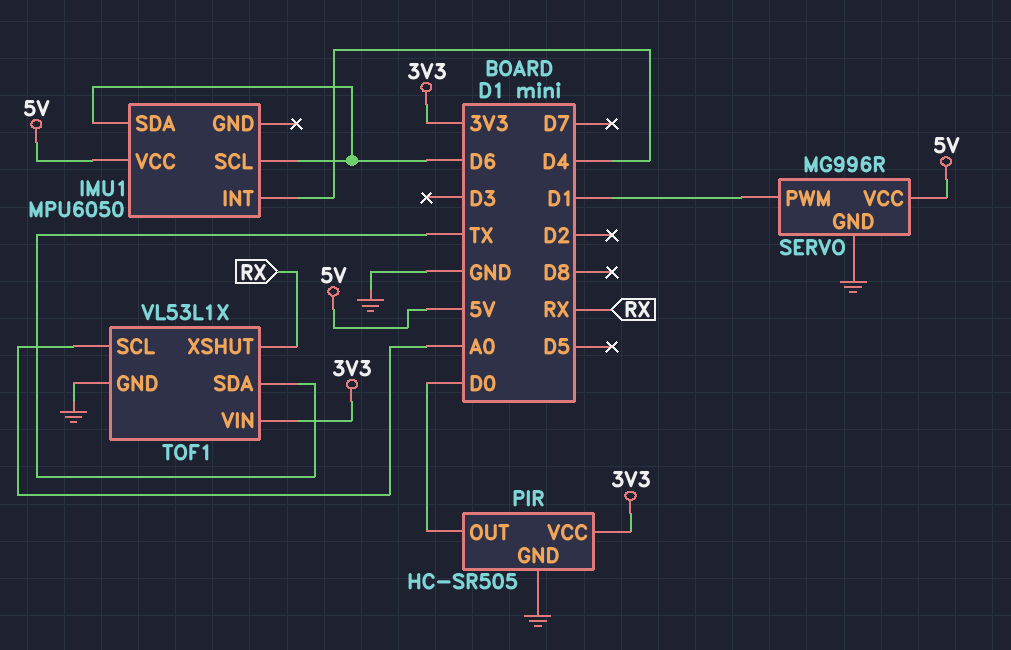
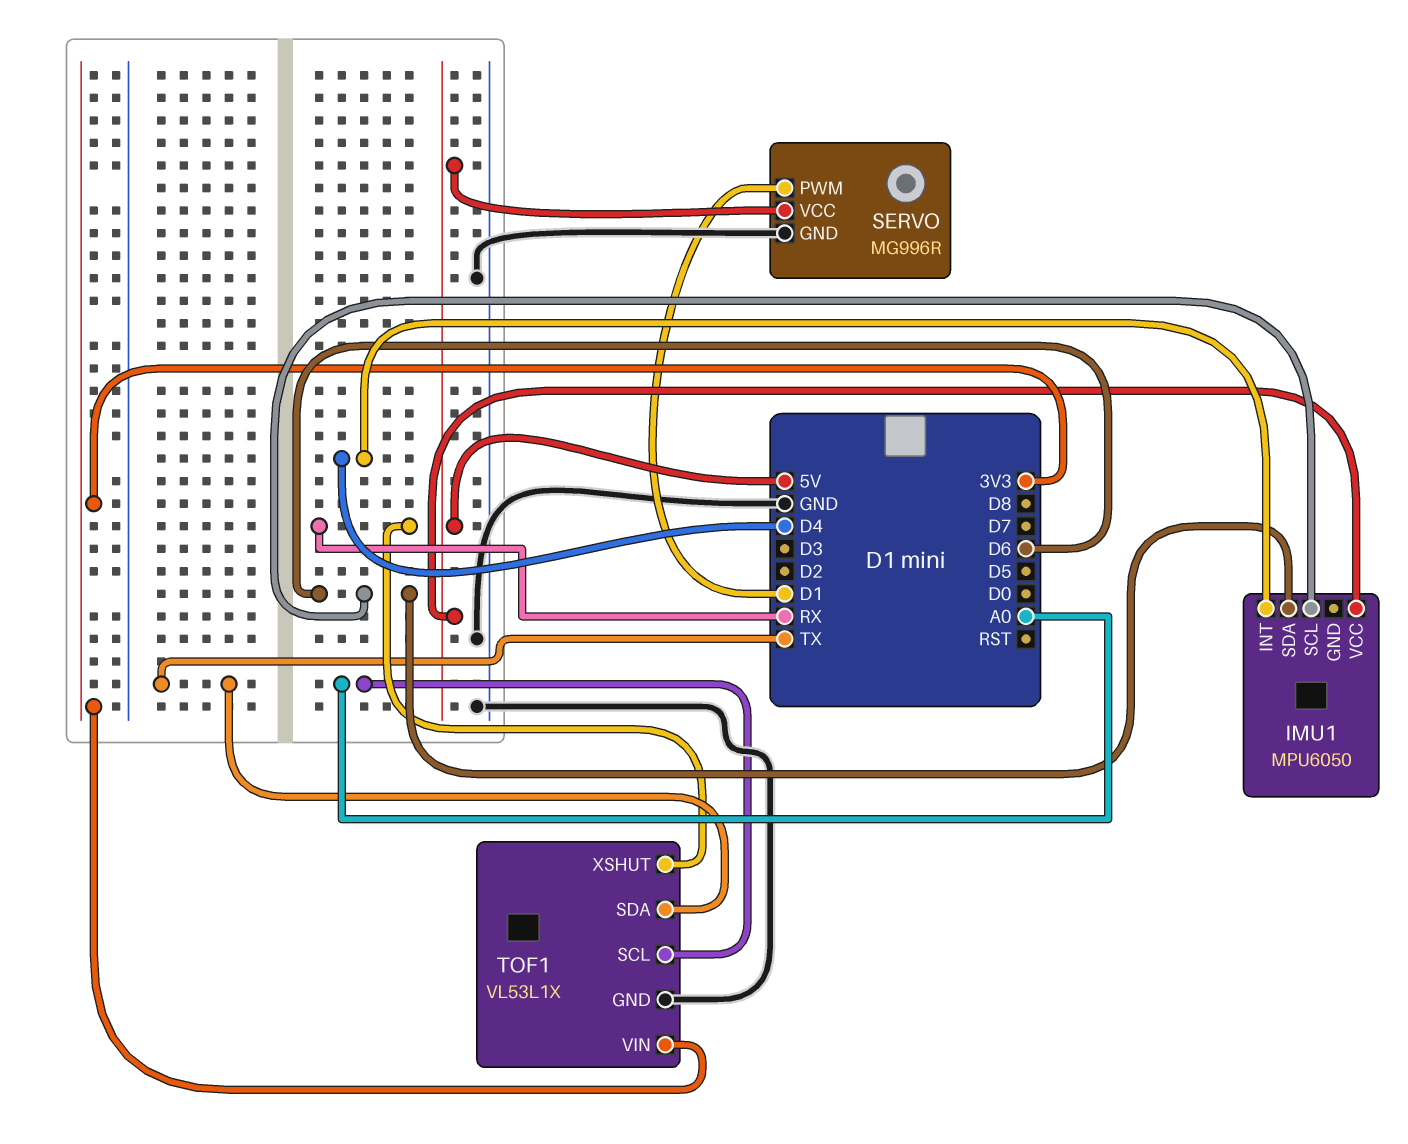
PIR: HC-SR505 -> none
PIR pin GND: GND -> none
PIR pin OUT: D0 -> none
PIR pin VCC: 3V3 -> none

